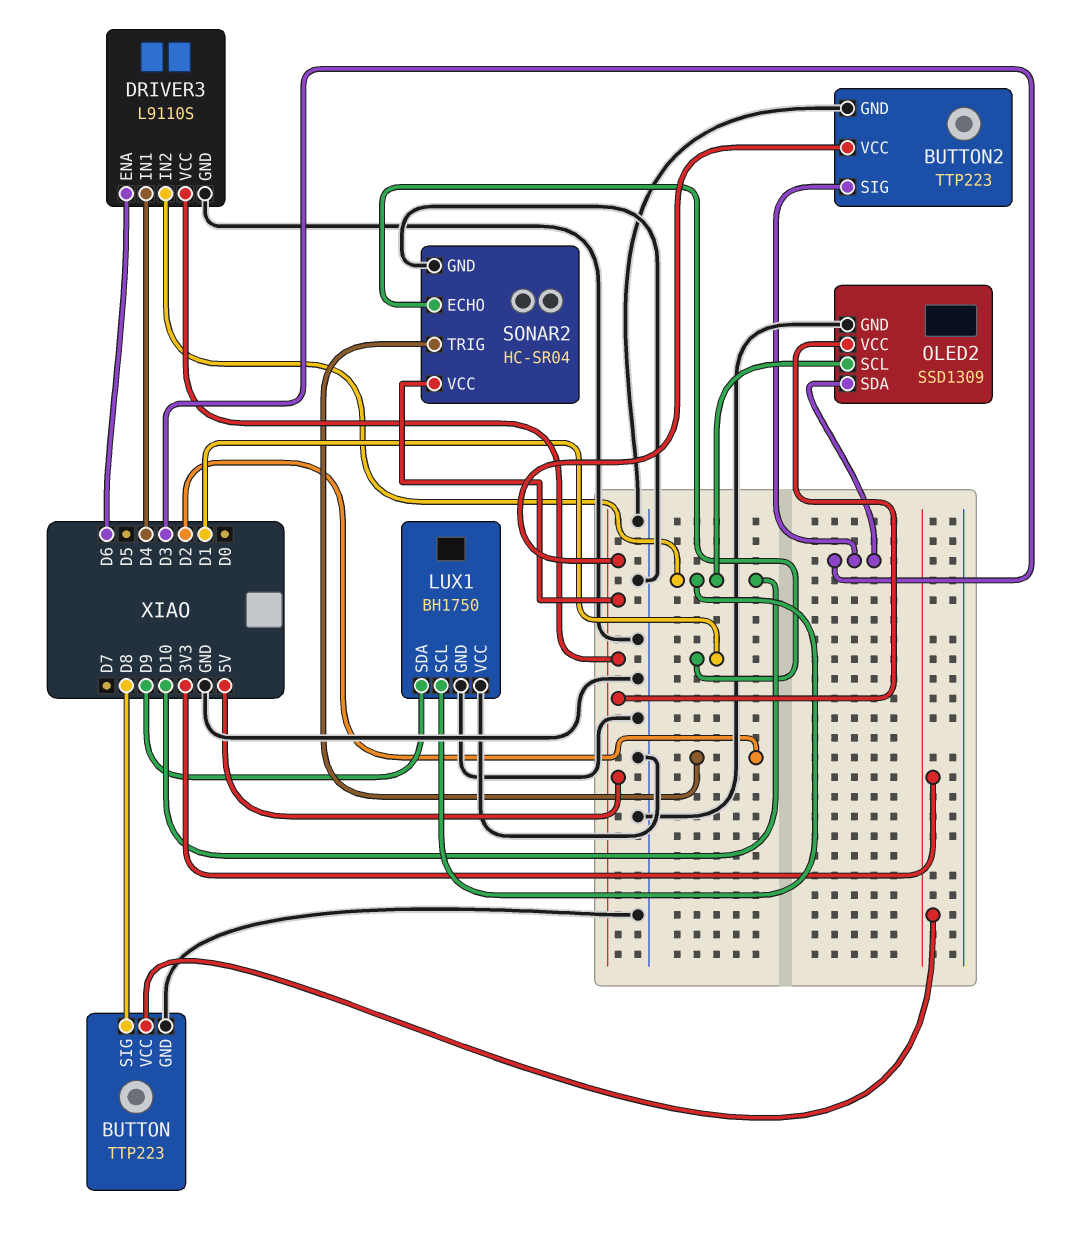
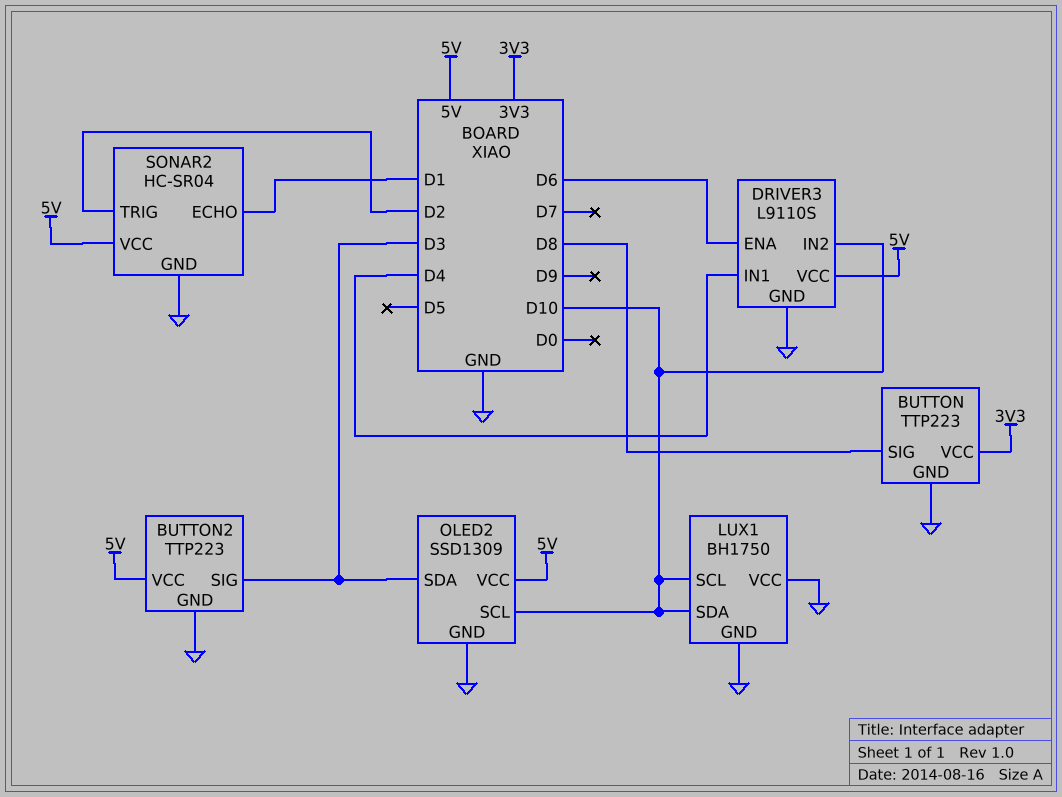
LUX1 pin SDA: D9 -> D10

